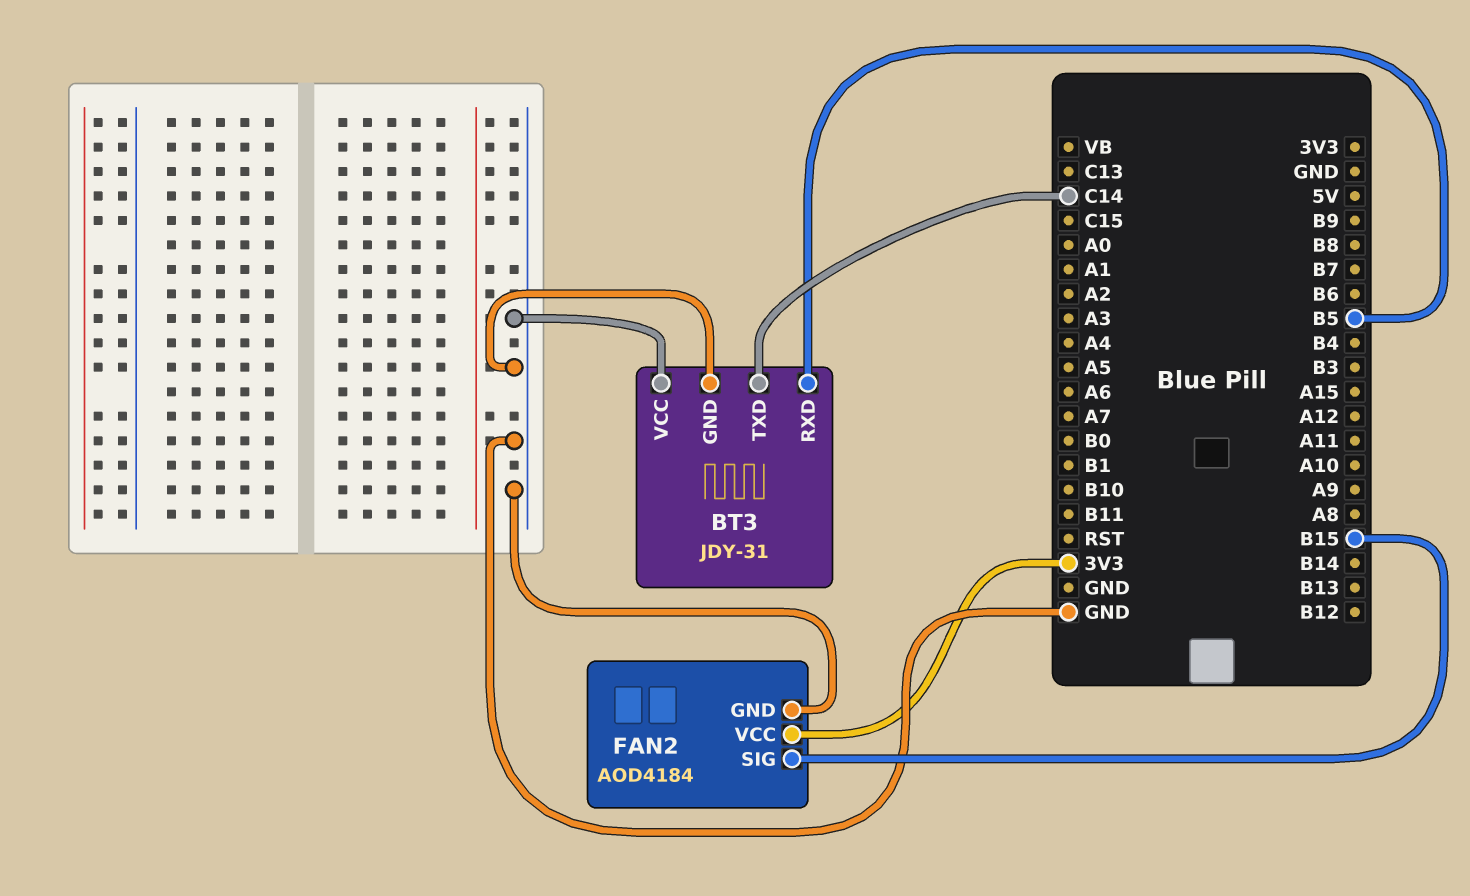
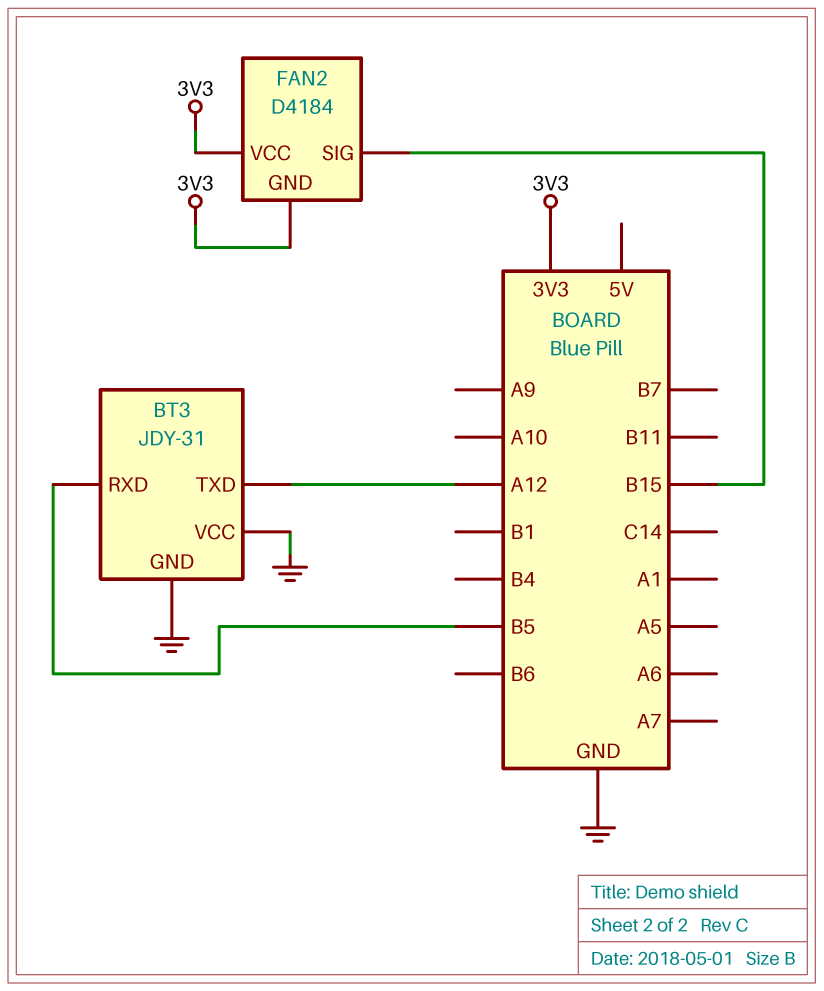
BT3 pin TXD: C14 -> A12
FAN2: AOD4184 -> D4184
FAN2 pin GND: GND -> 3V3

